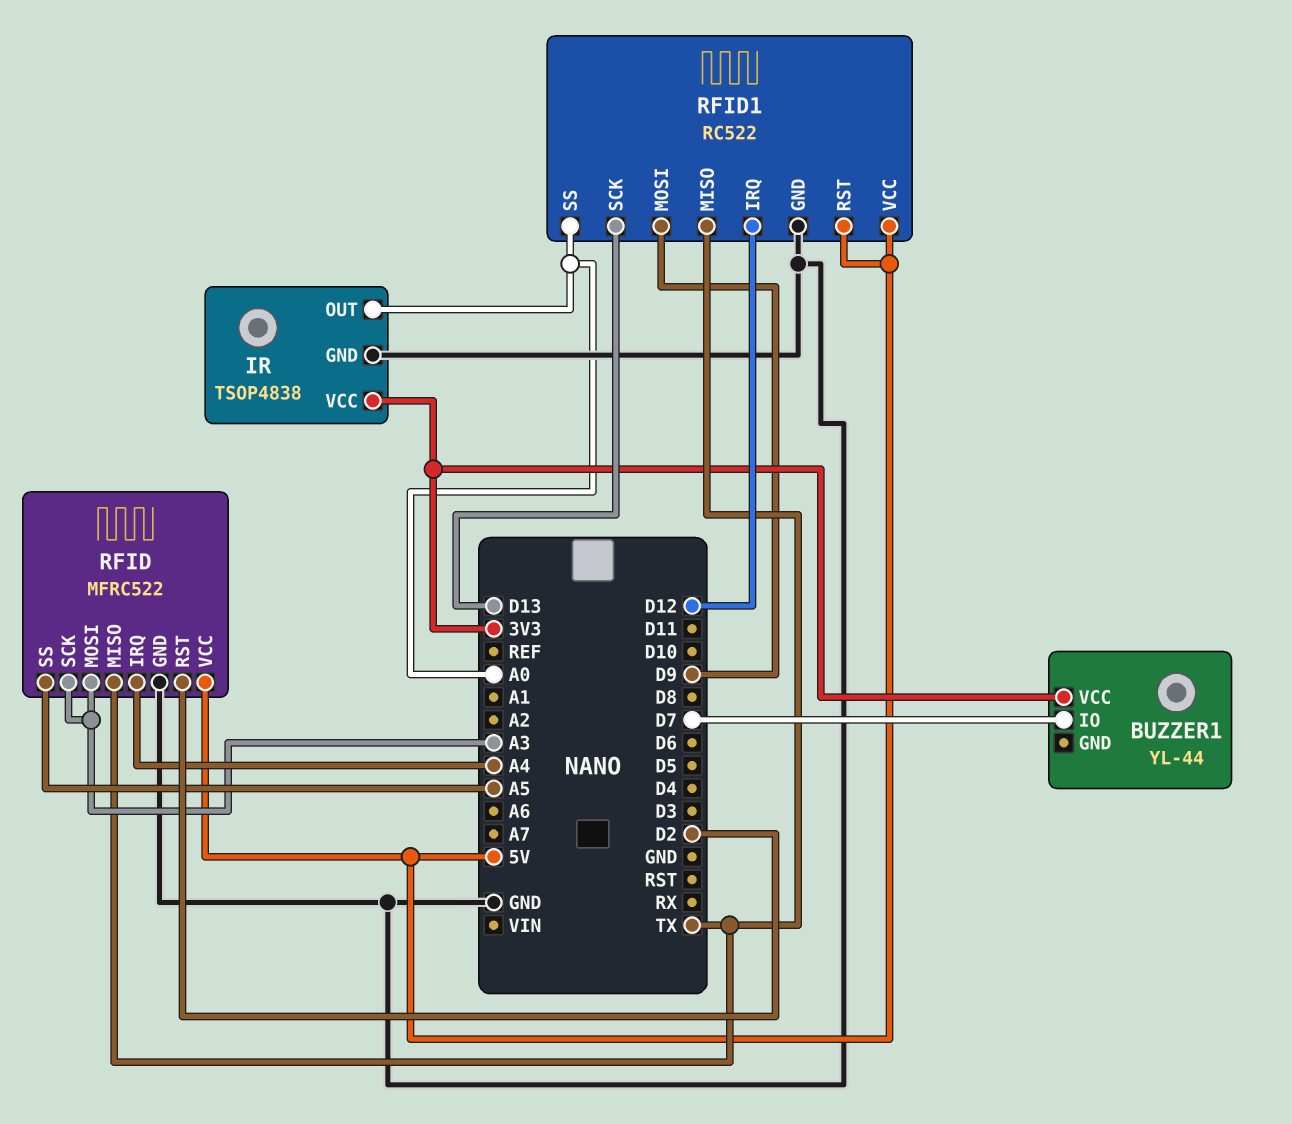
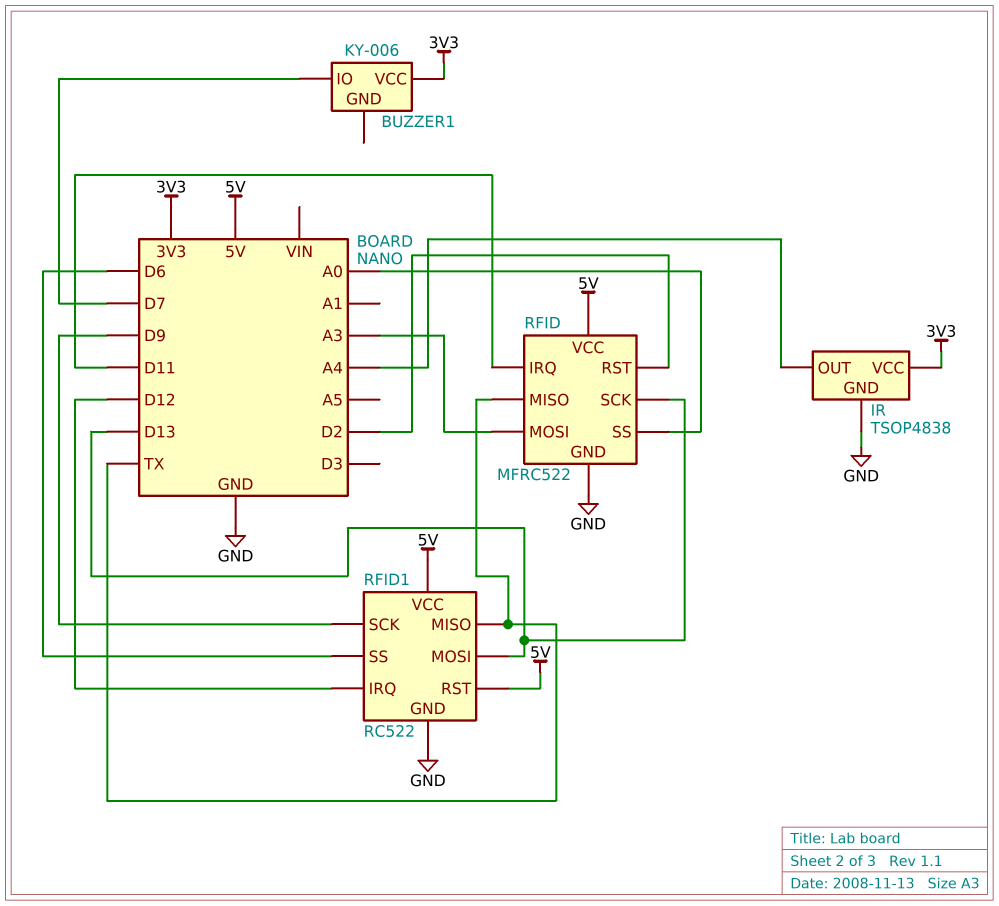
BUZZER1: YL-44 -> KY-006
IR pin OUT: A0 -> A4
RFID pin IRQ: A4 -> D11
RFID pin SCK: A3 -> D13
RFID pin SS: A5 -> A0
RFID1 pin MOSI: D9 -> D13
RFID1 pin SCK: D13 -> D9
RFID1 pin SS: A0 -> D6

